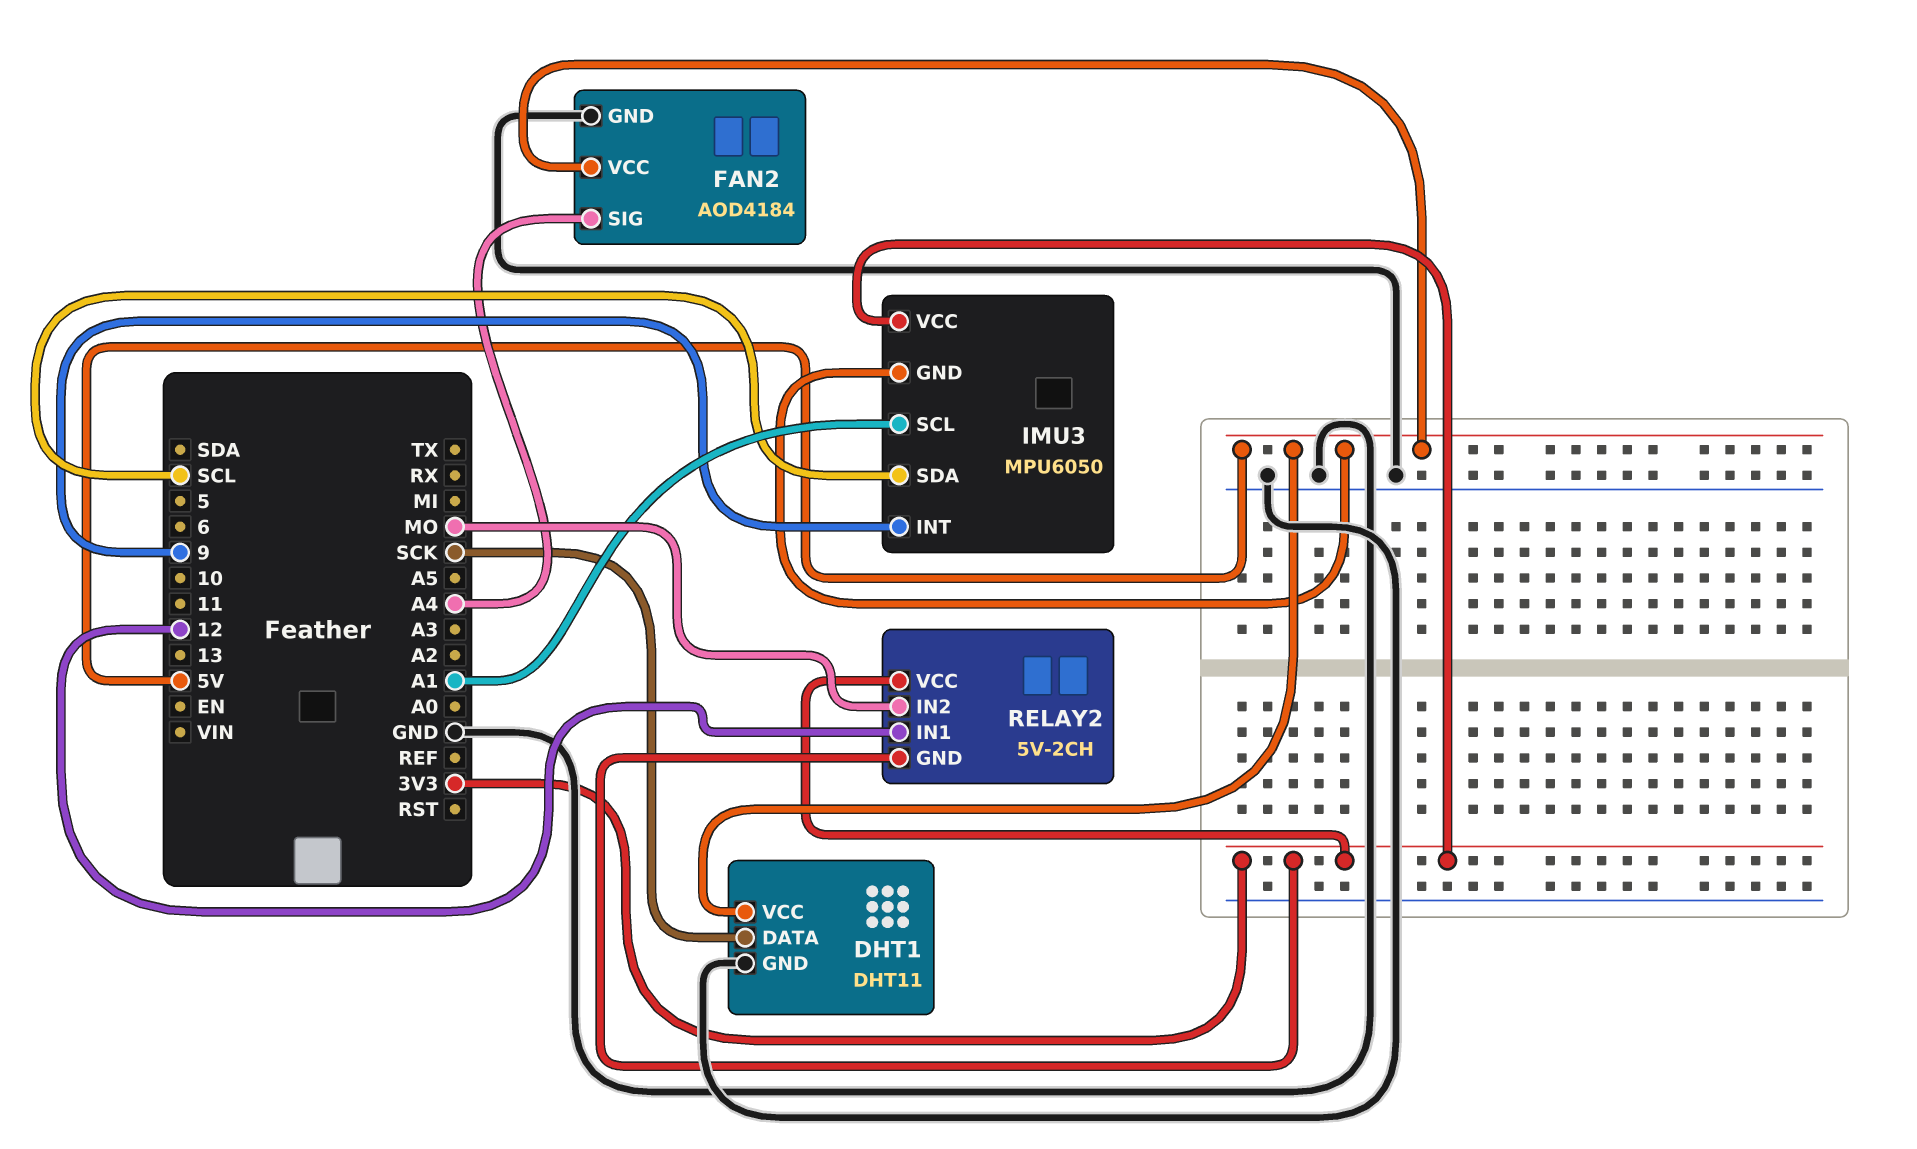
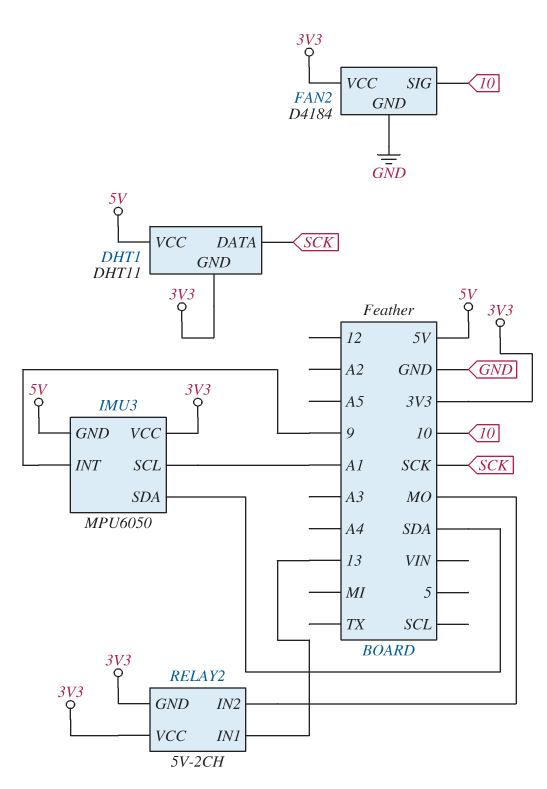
DHT1 pin GND: GND -> 3V3
FAN2: AOD4184 -> D4184
FAN2 pin SIG: A4 -> 10
FAN2 pin VCC: 5V -> 3V3
IMU3 pin SDA: SCL -> SDA
RELAY2 pin IN1: 12 -> 13

